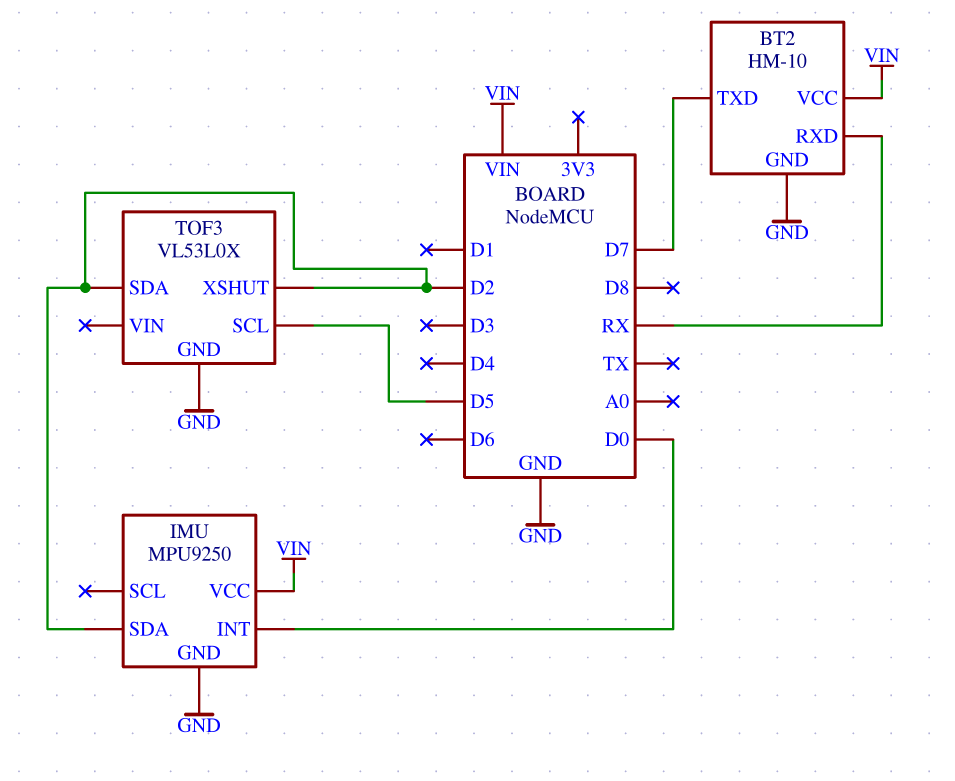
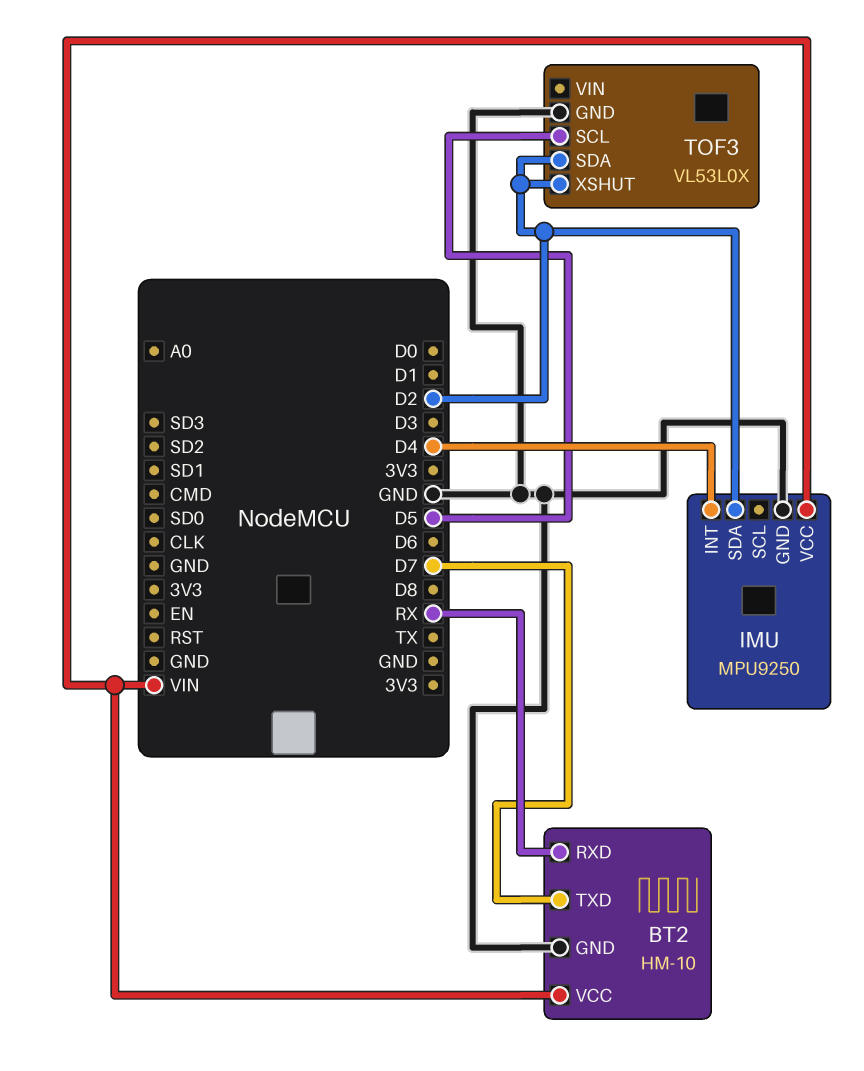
IMU pin INT: D0 -> D4

